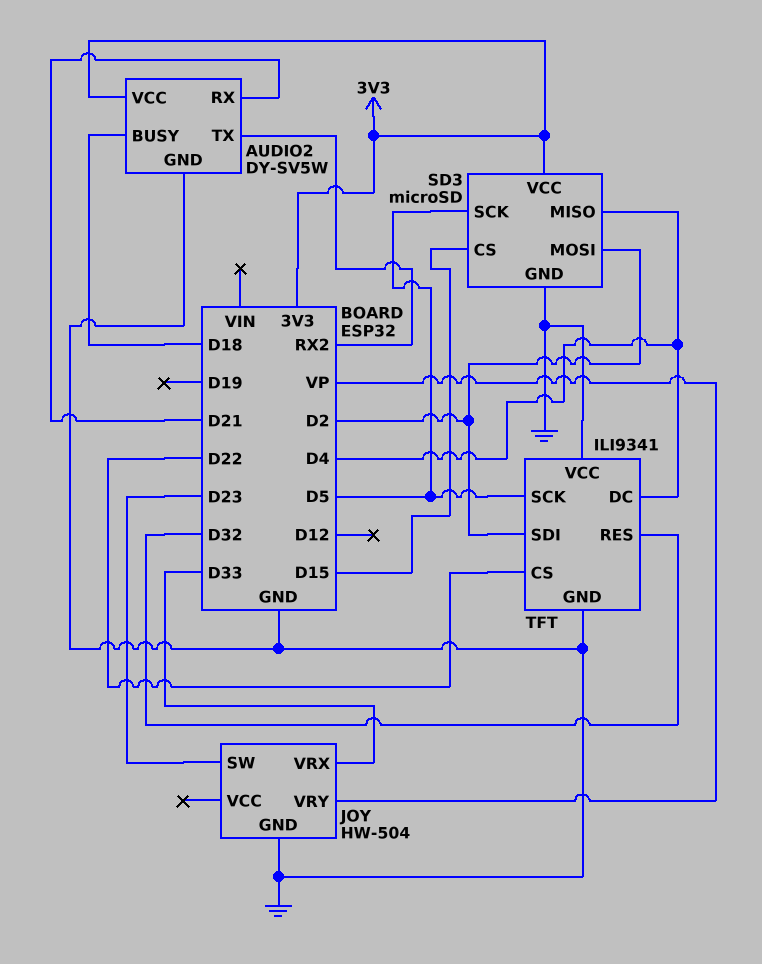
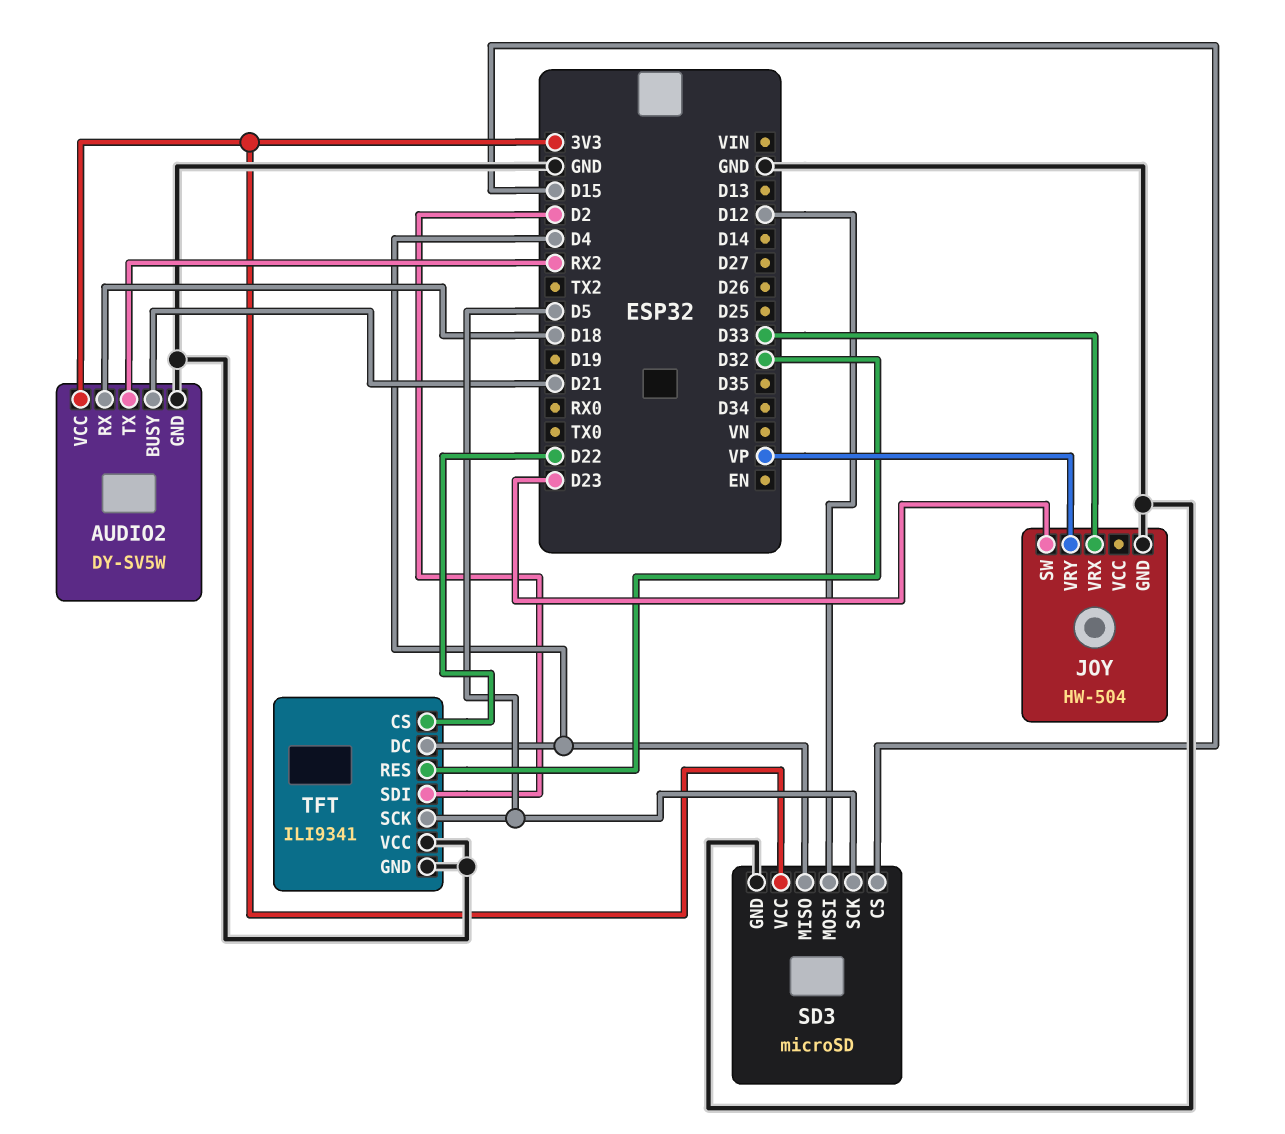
AUDIO2 pin BUSY: D18 -> D21
AUDIO2 pin RX: D21 -> D18
SD3 pin MOSI: D2 -> D12

